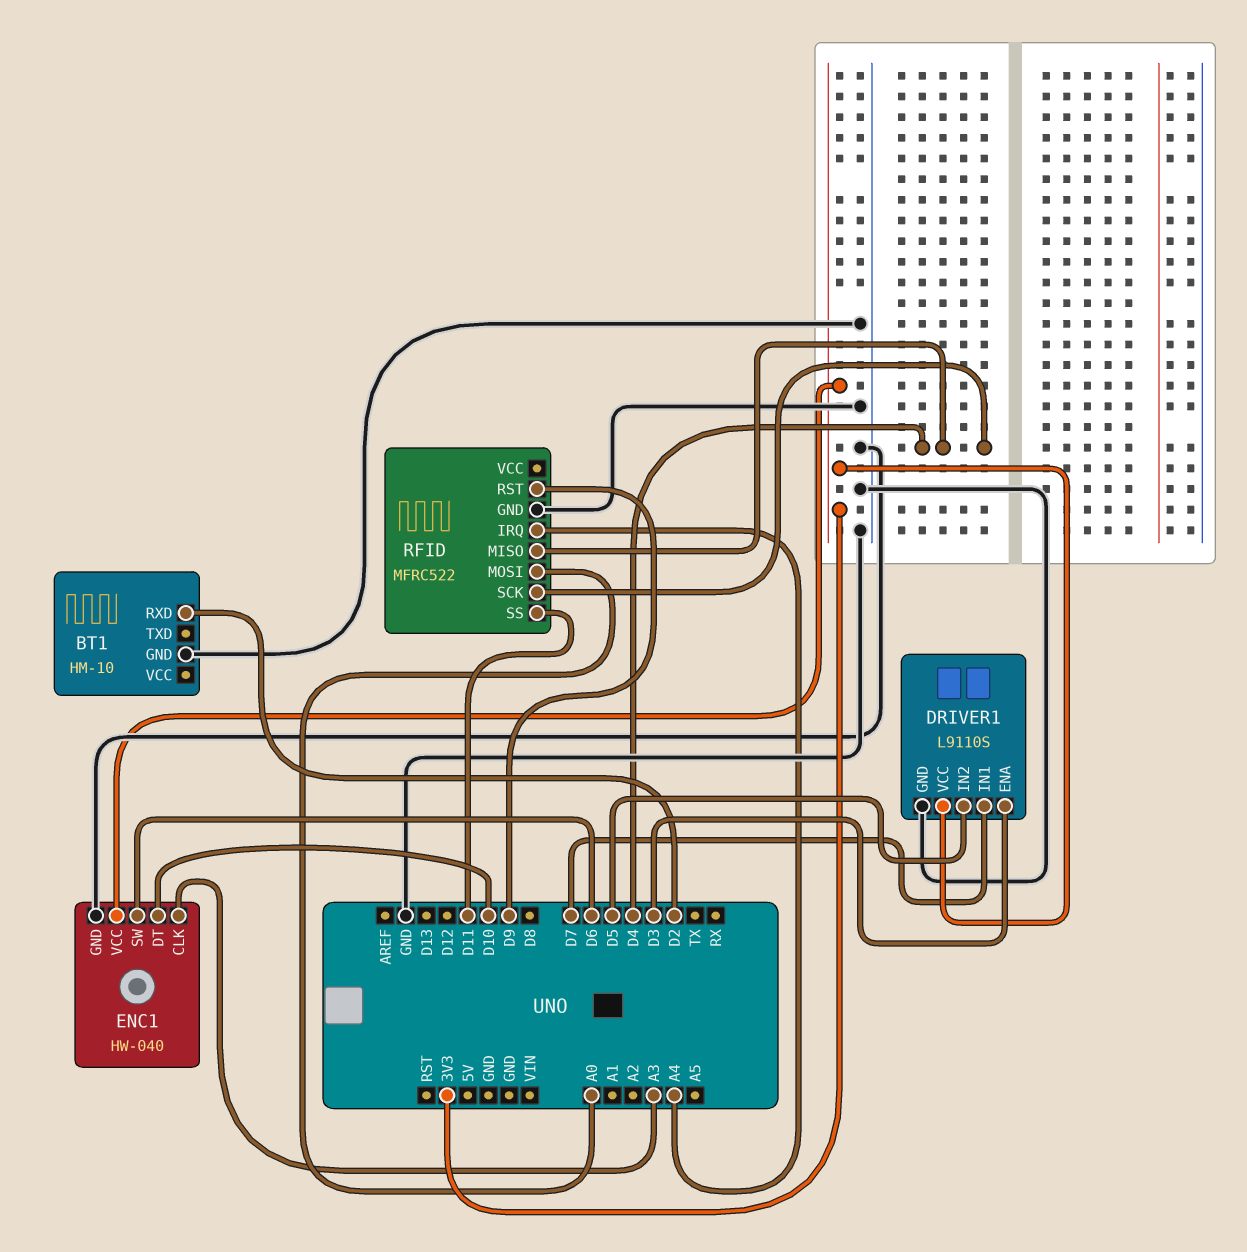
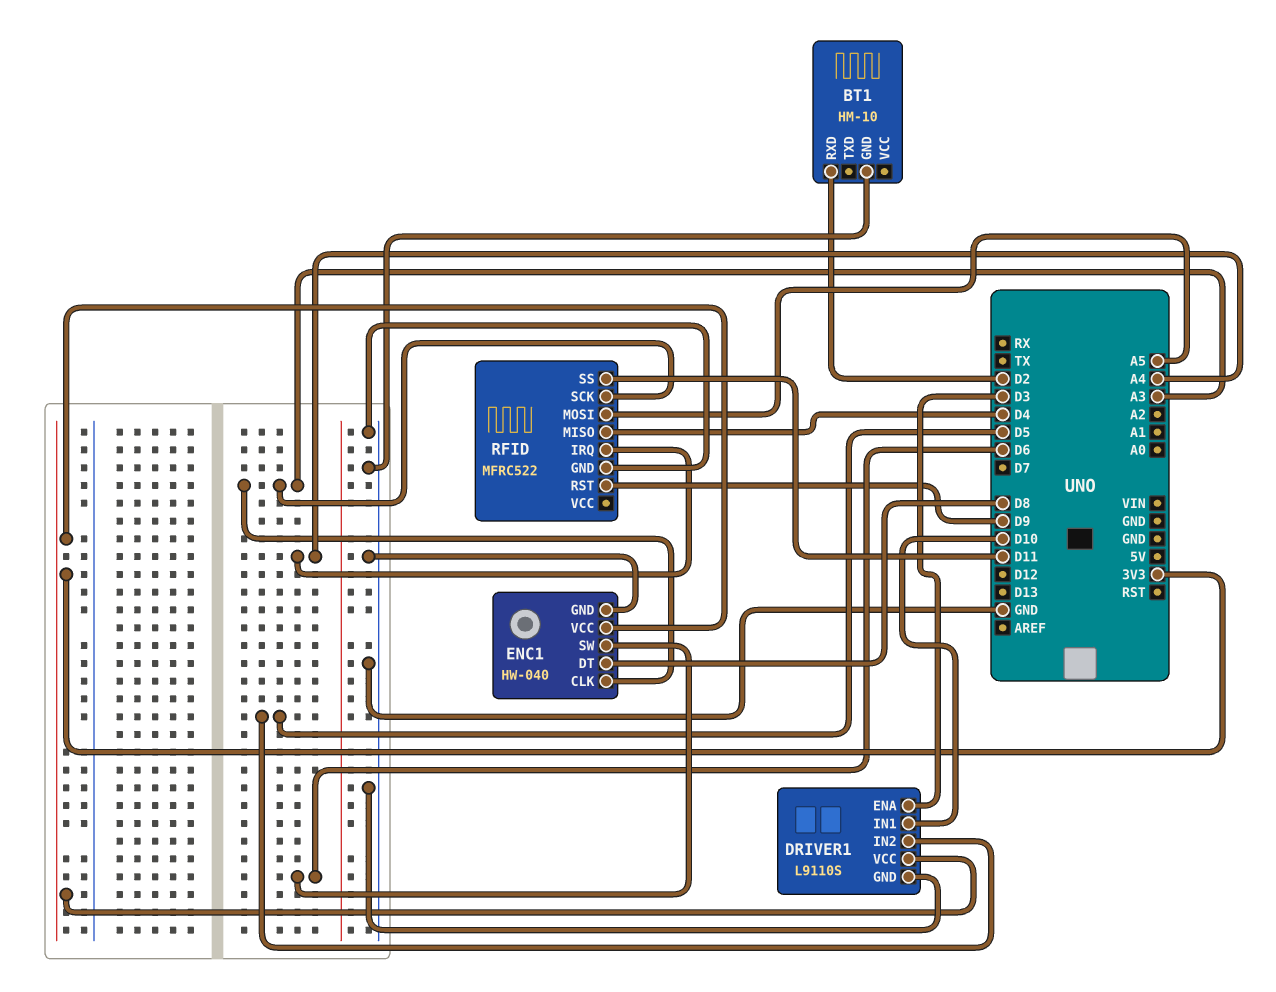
DRIVER1 pin IN1: D7 -> D10
ENC1 pin DT: D10 -> D8
RFID pin MOSI: A0 -> A5
RFID pin SCK: D4 -> A3

